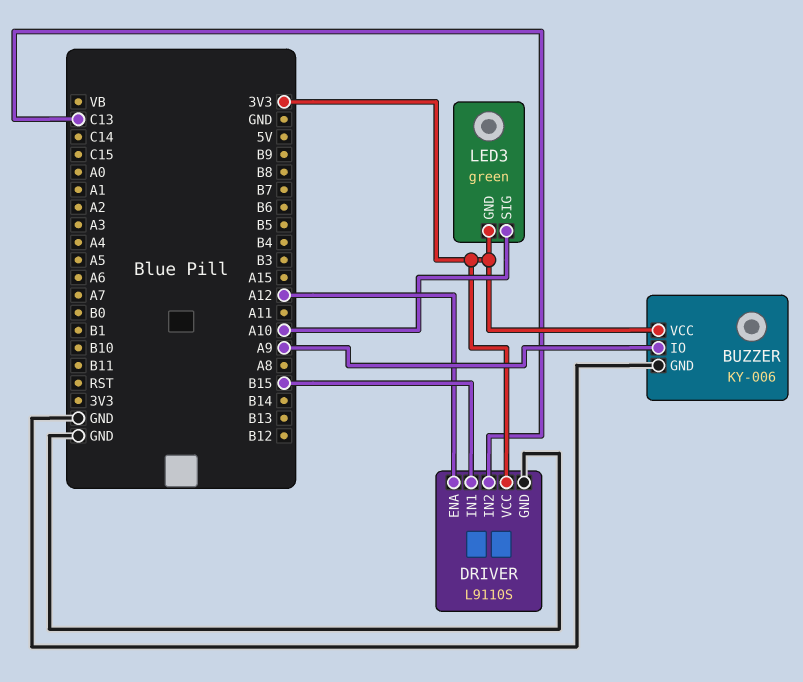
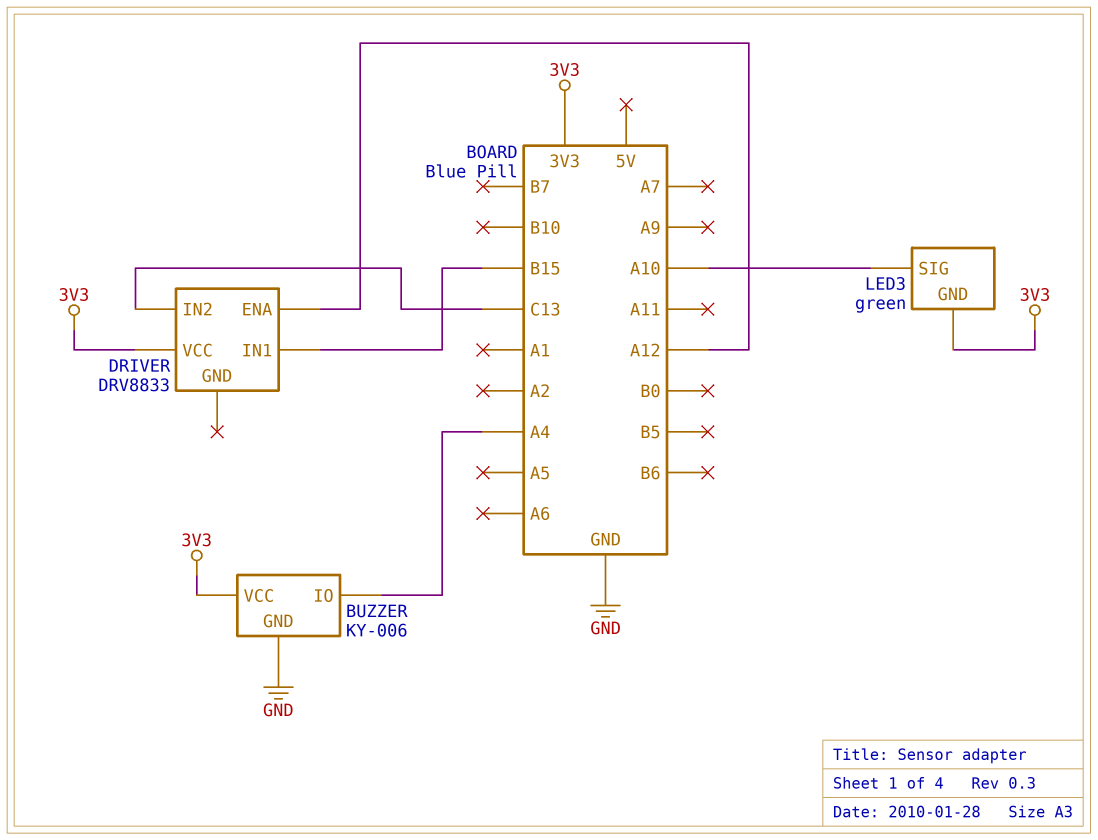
BUZZER pin IO: A9 -> A4
DRIVER: L9110S -> DRV8833
DRIVER pin GND: GND -> none

